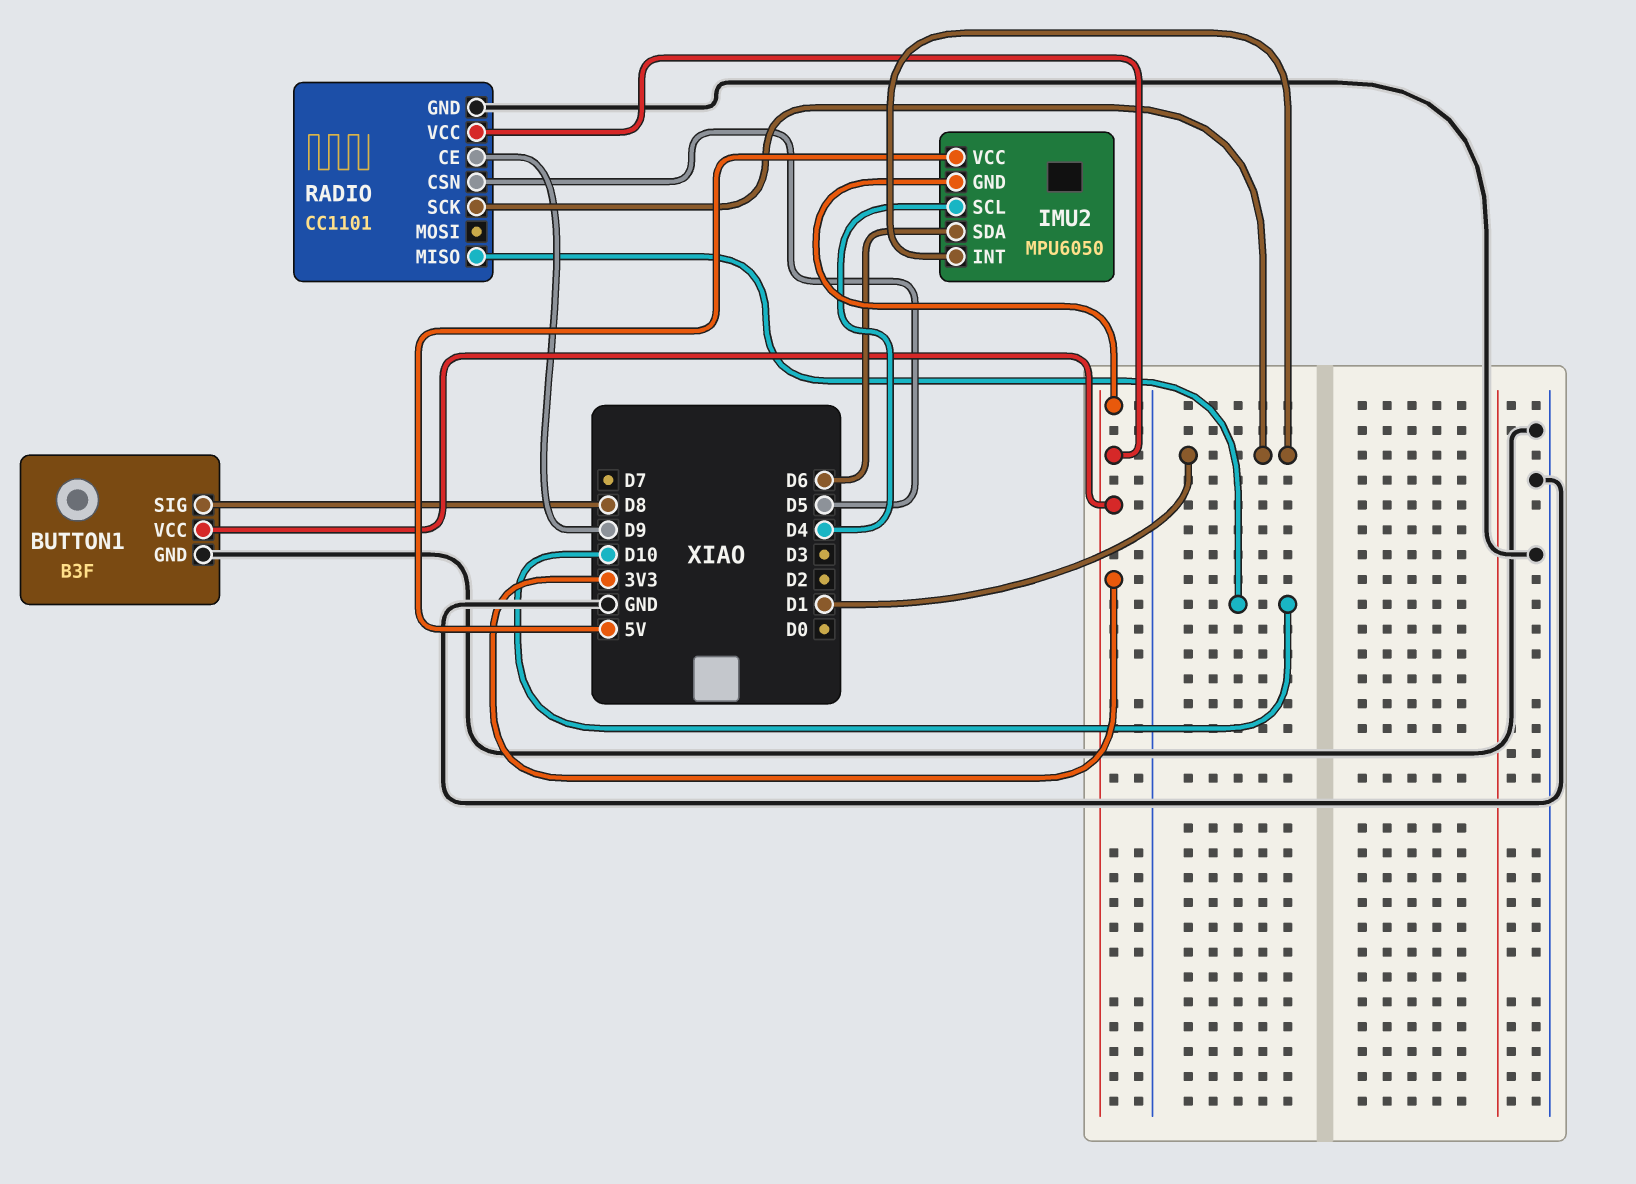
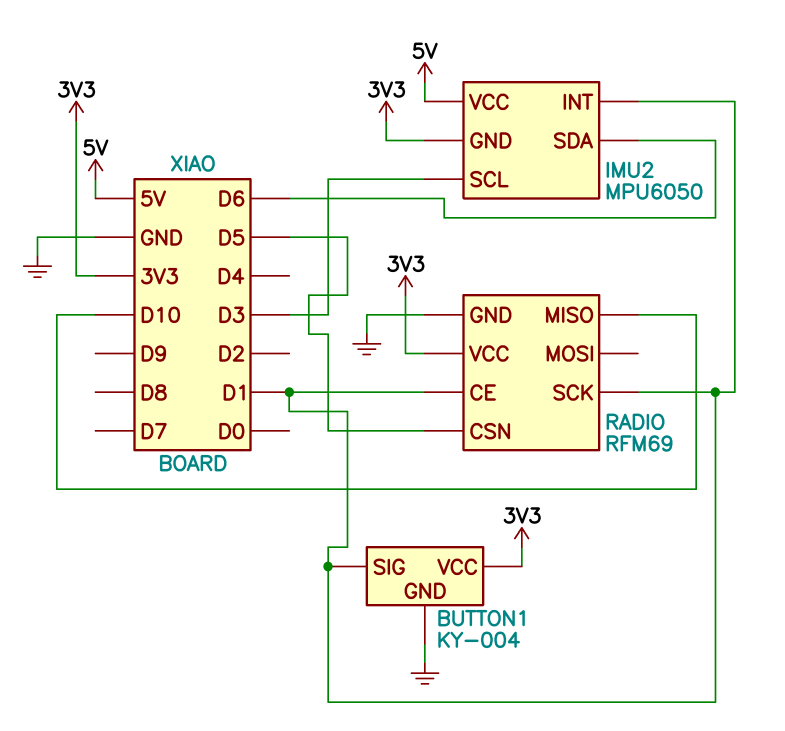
BUTTON1: B3F -> KY-004
BUTTON1 pin SIG: D8 -> D1
IMU2 pin SCL: D4 -> D3
RADIO: CC1101 -> RFM69
RADIO pin CE: D9 -> D1

